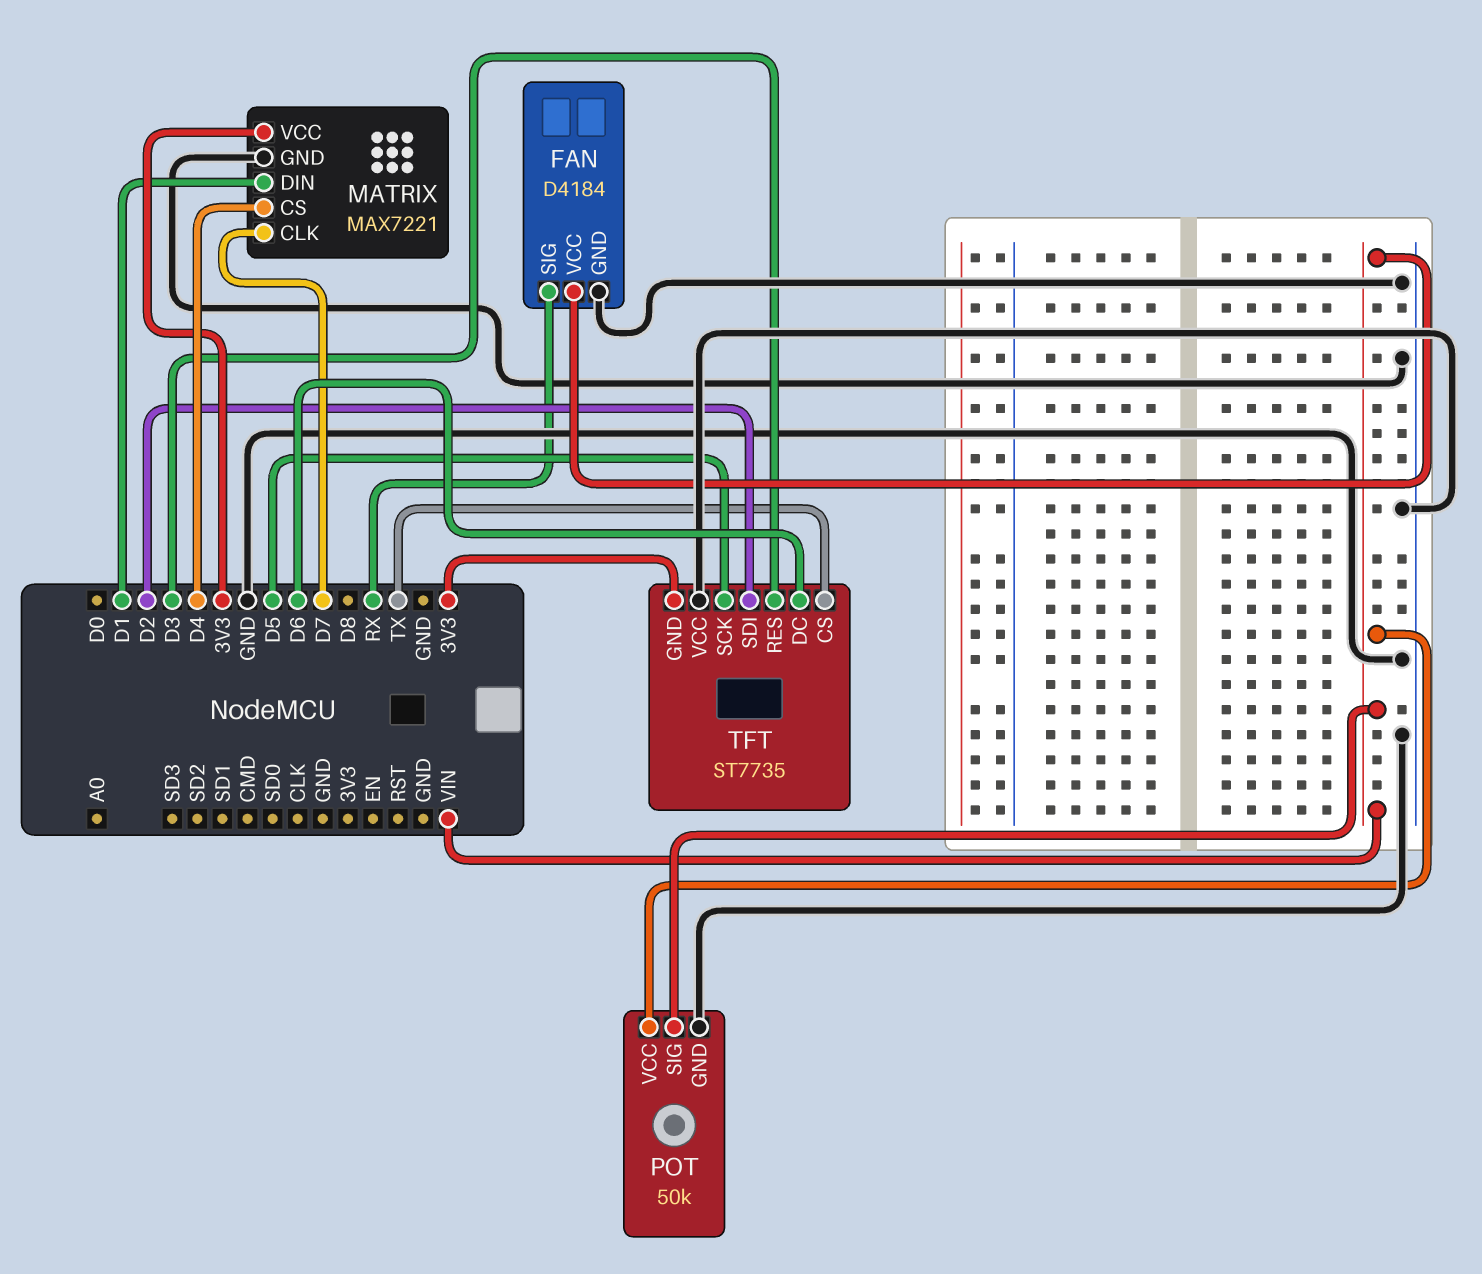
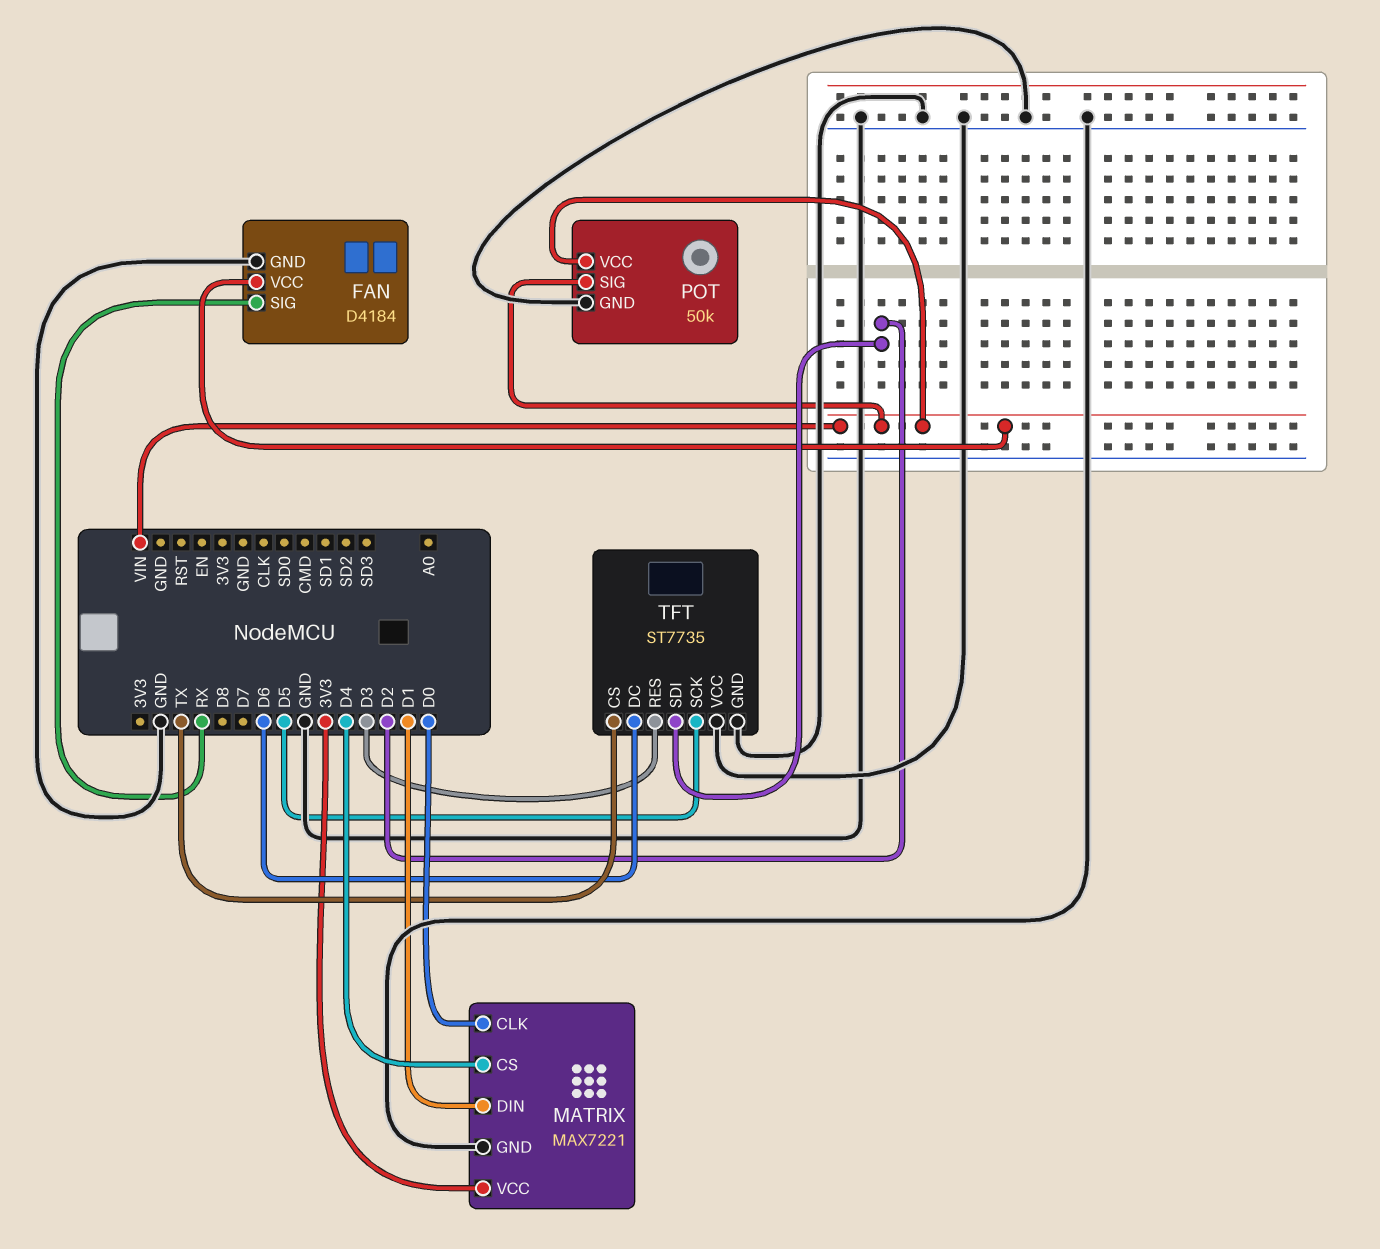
MATRIX pin CLK: D7 -> D0
TFT pin GND: 3V3 -> GND

